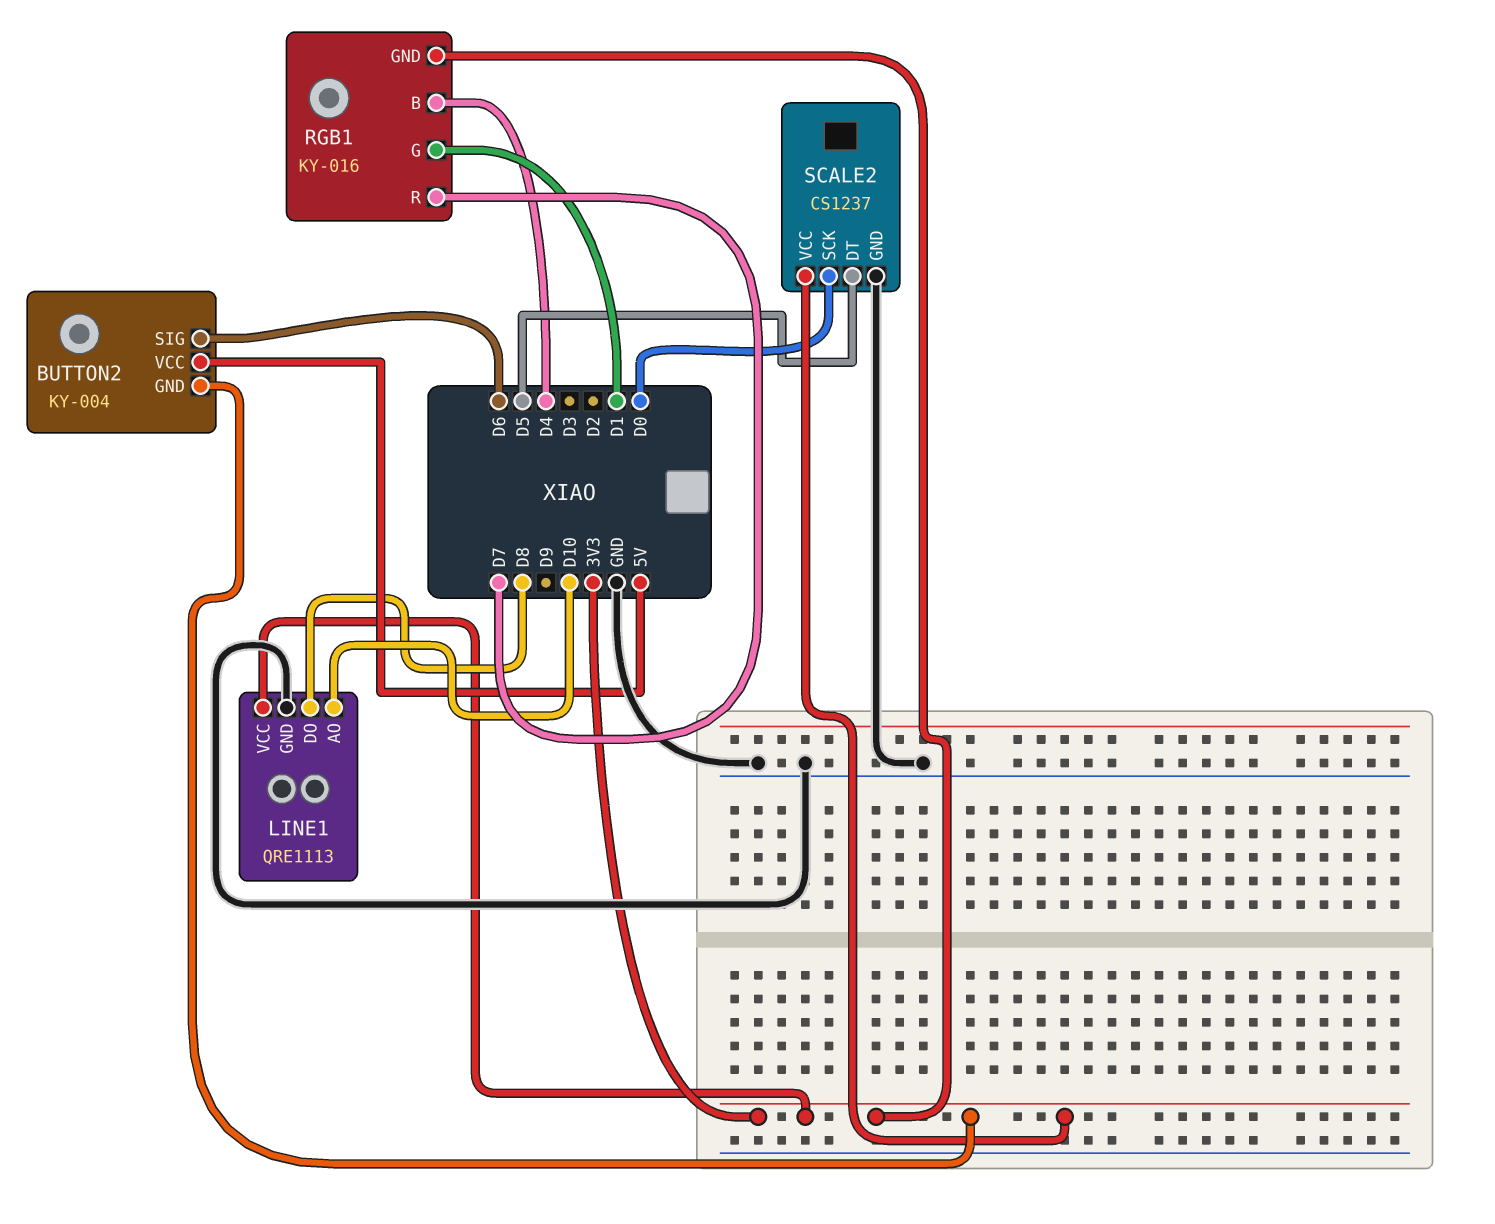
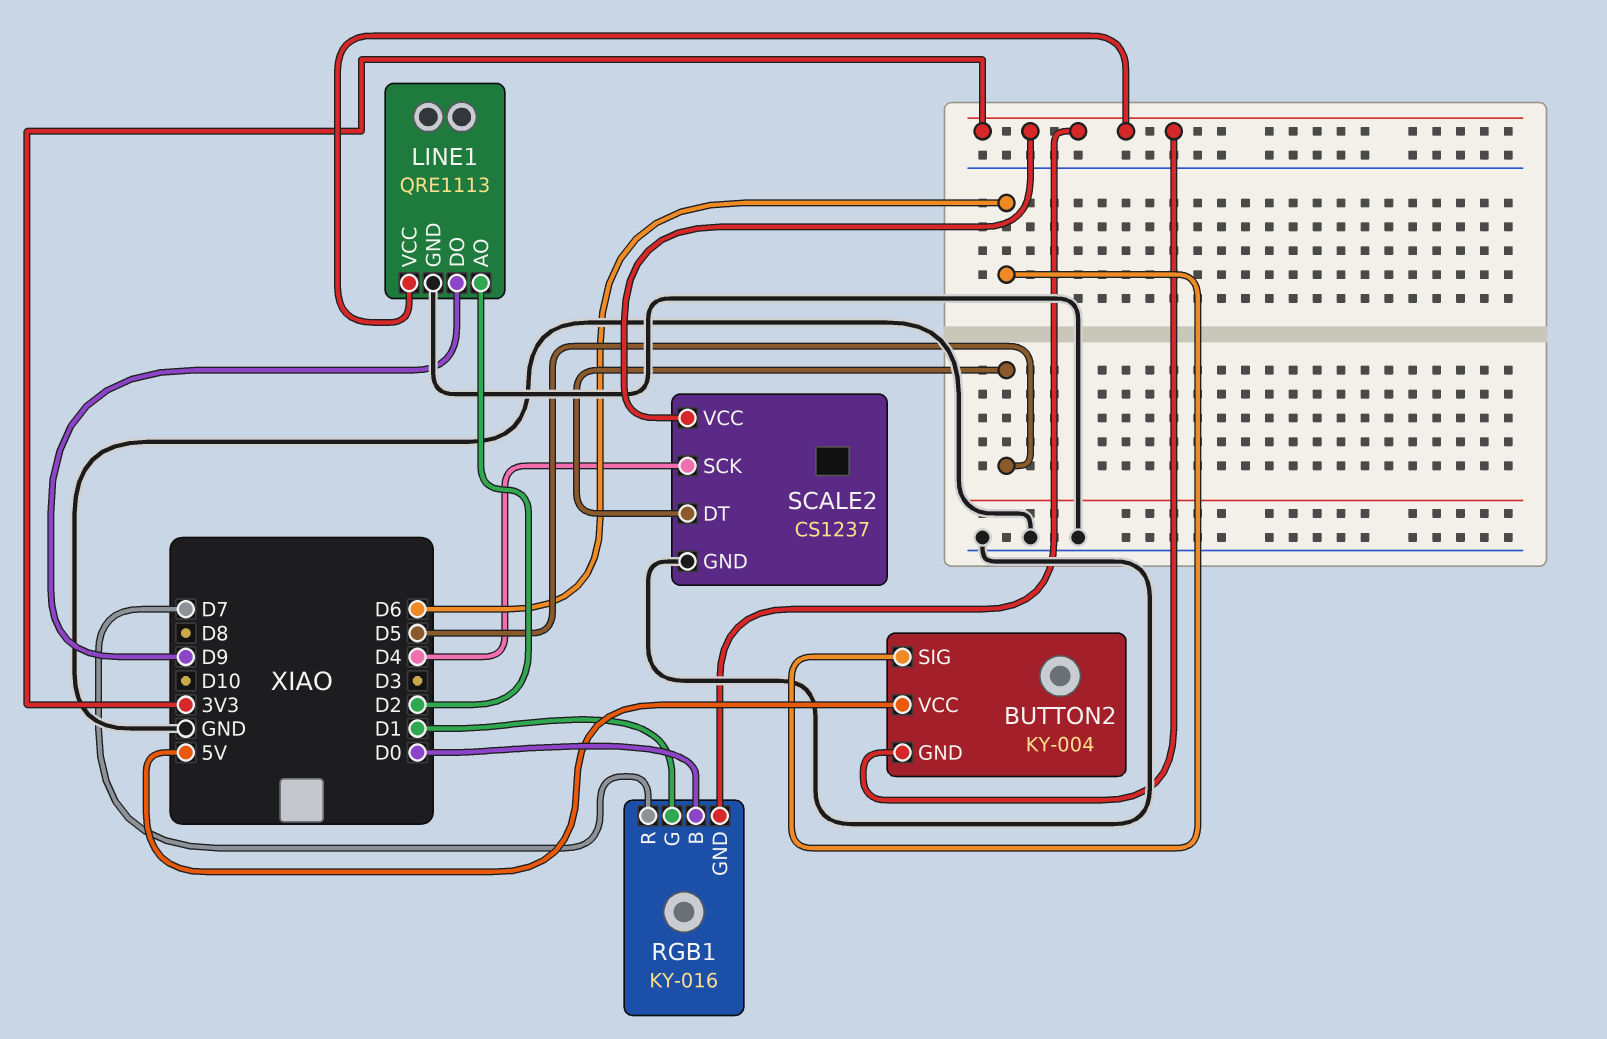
LINE1 pin AO: D10 -> D2
LINE1 pin DO: D8 -> D9
RGB1 pin B: D4 -> D0
SCALE2 pin SCK: D0 -> D4

